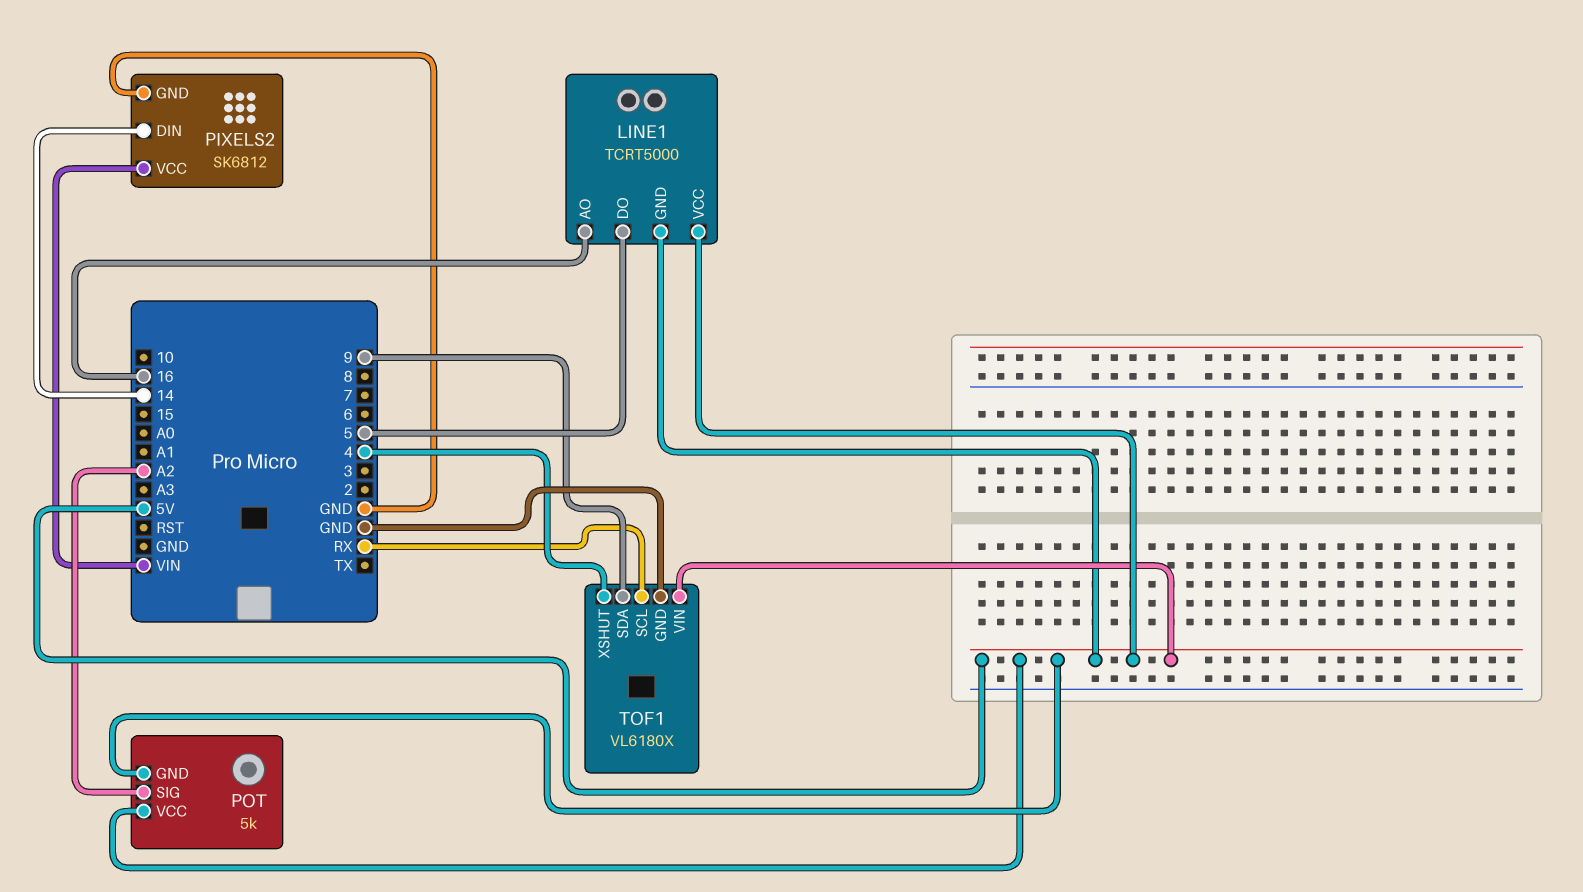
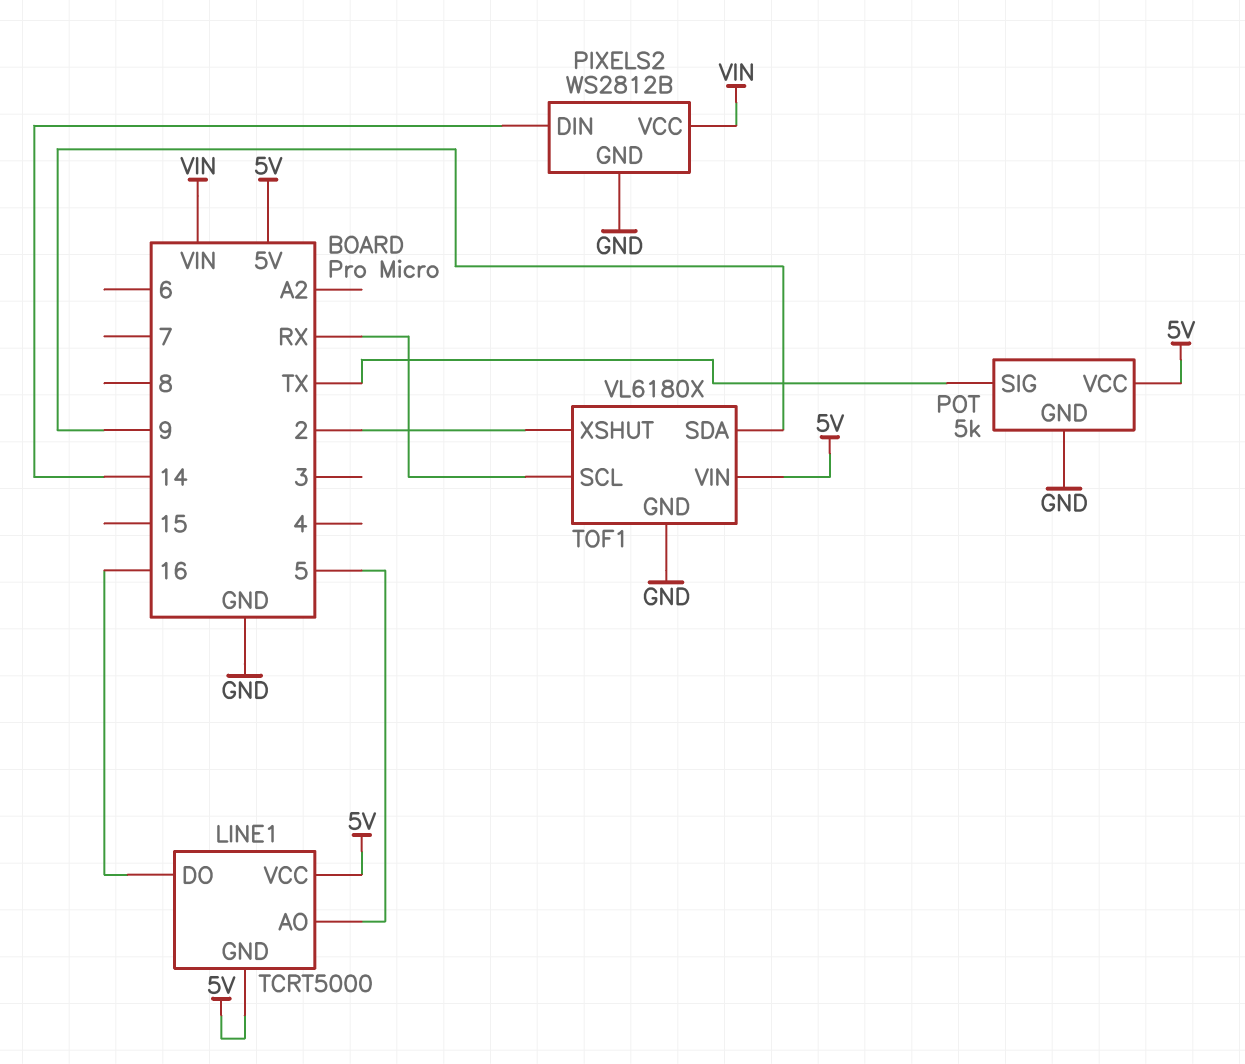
LINE1 pin AO: 16 -> 5
LINE1 pin DO: 5 -> 16
PIXELS2: SK6812 -> WS2812B
POT pin GND: 5V -> GND
POT pin SIG: A2 -> TX
TOF1 pin XSHUT: 4 -> 2

